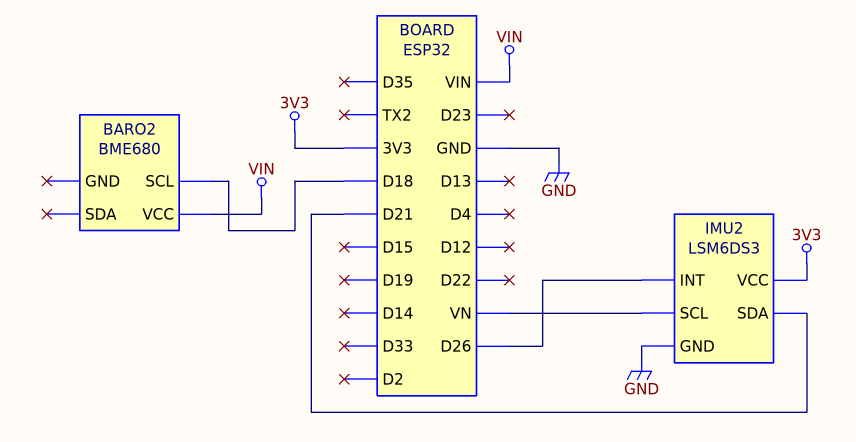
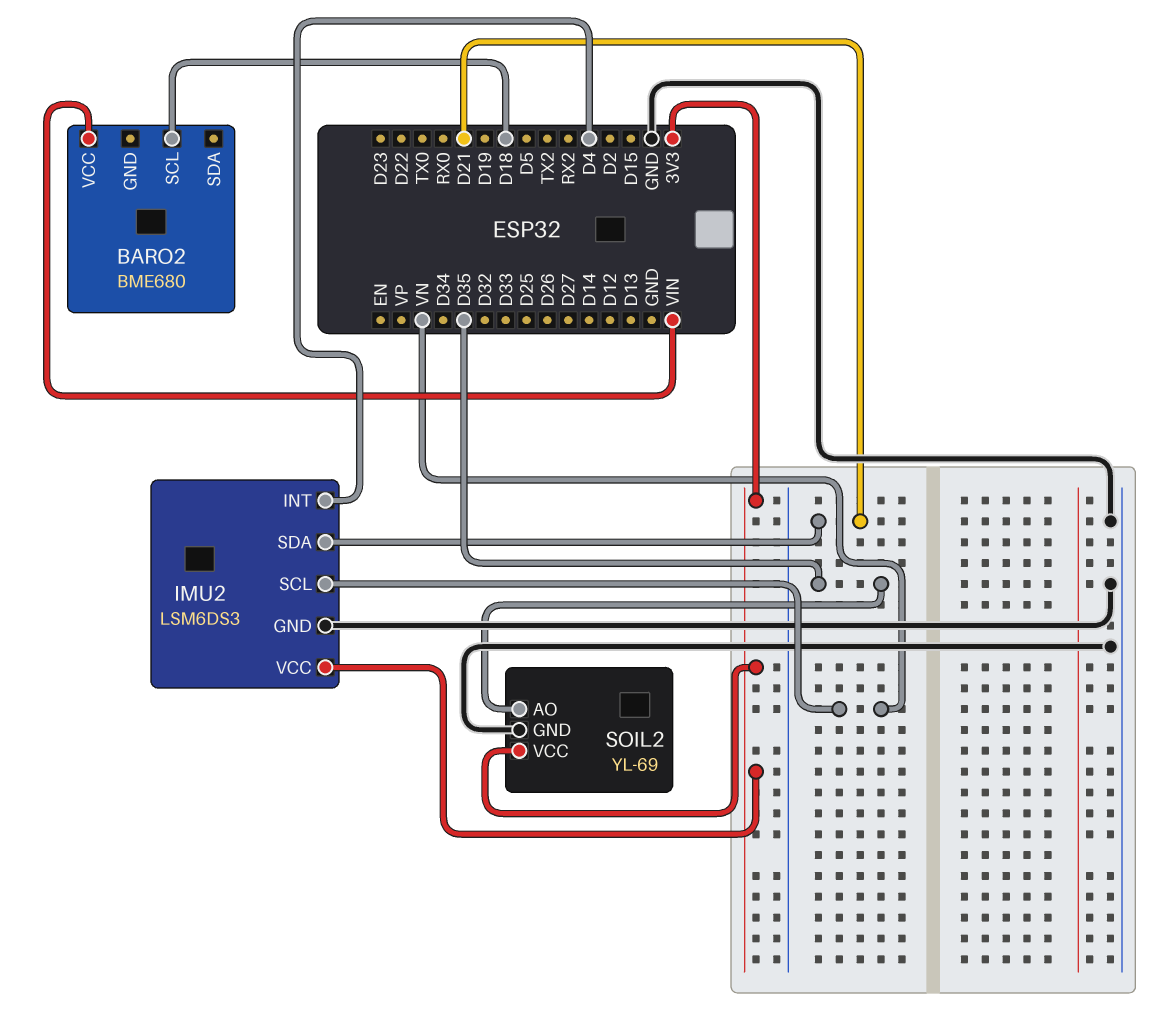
IMU2 pin INT: D26 -> D4
SOIL2: none -> YL-69
SOIL2 pin AO: none -> D35
SOIL2 pin GND: none -> GND
SOIL2 pin VCC: none -> 3V3

